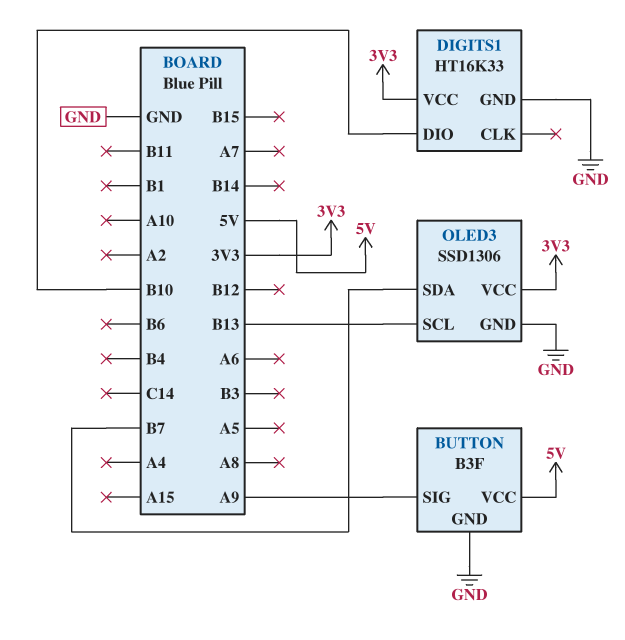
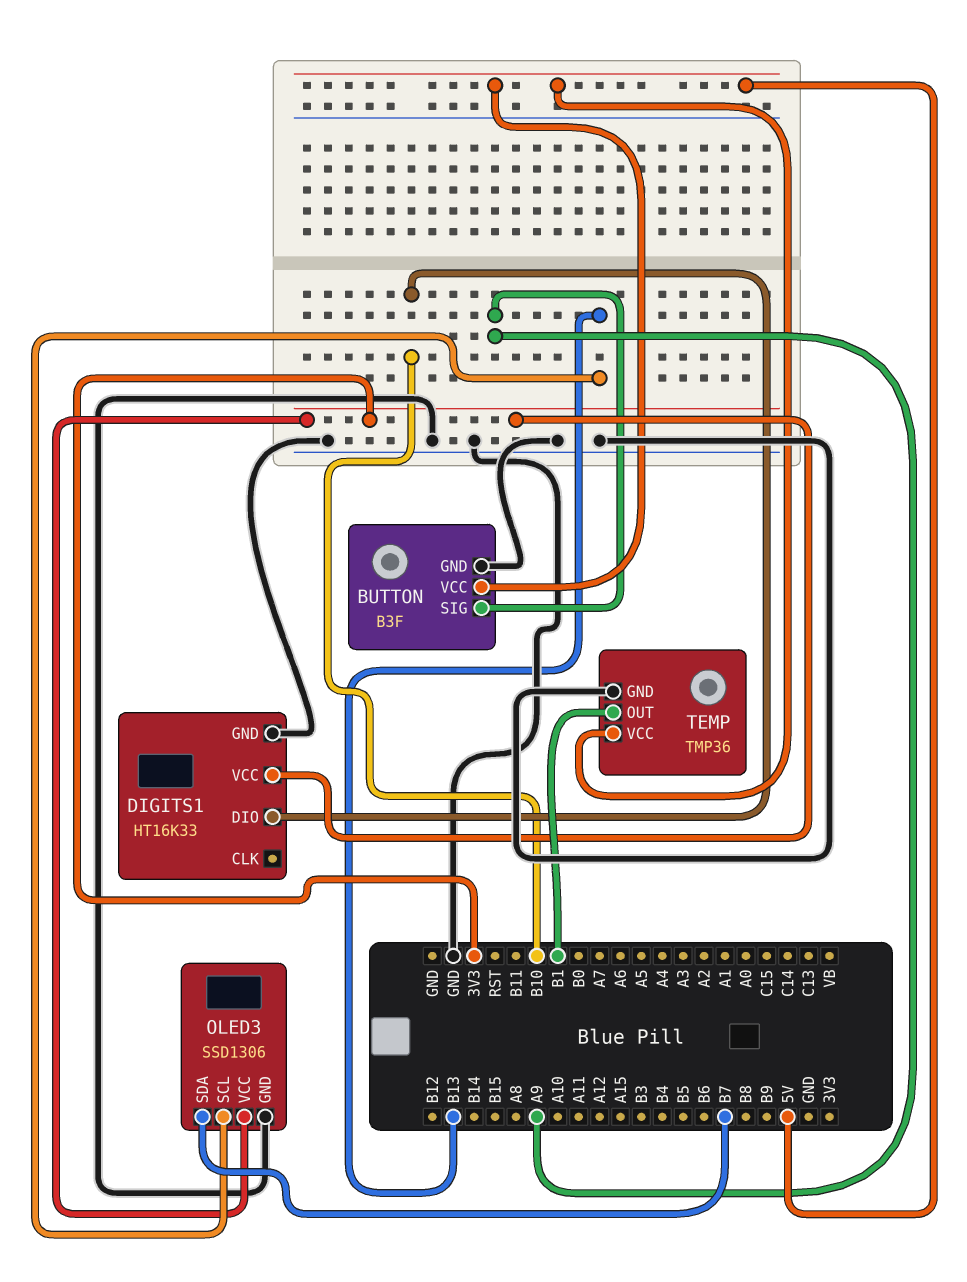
TEMP: none -> TMP36
TEMP pin GND: none -> GND
TEMP pin OUT: none -> B1
TEMP pin VCC: none -> 5V

